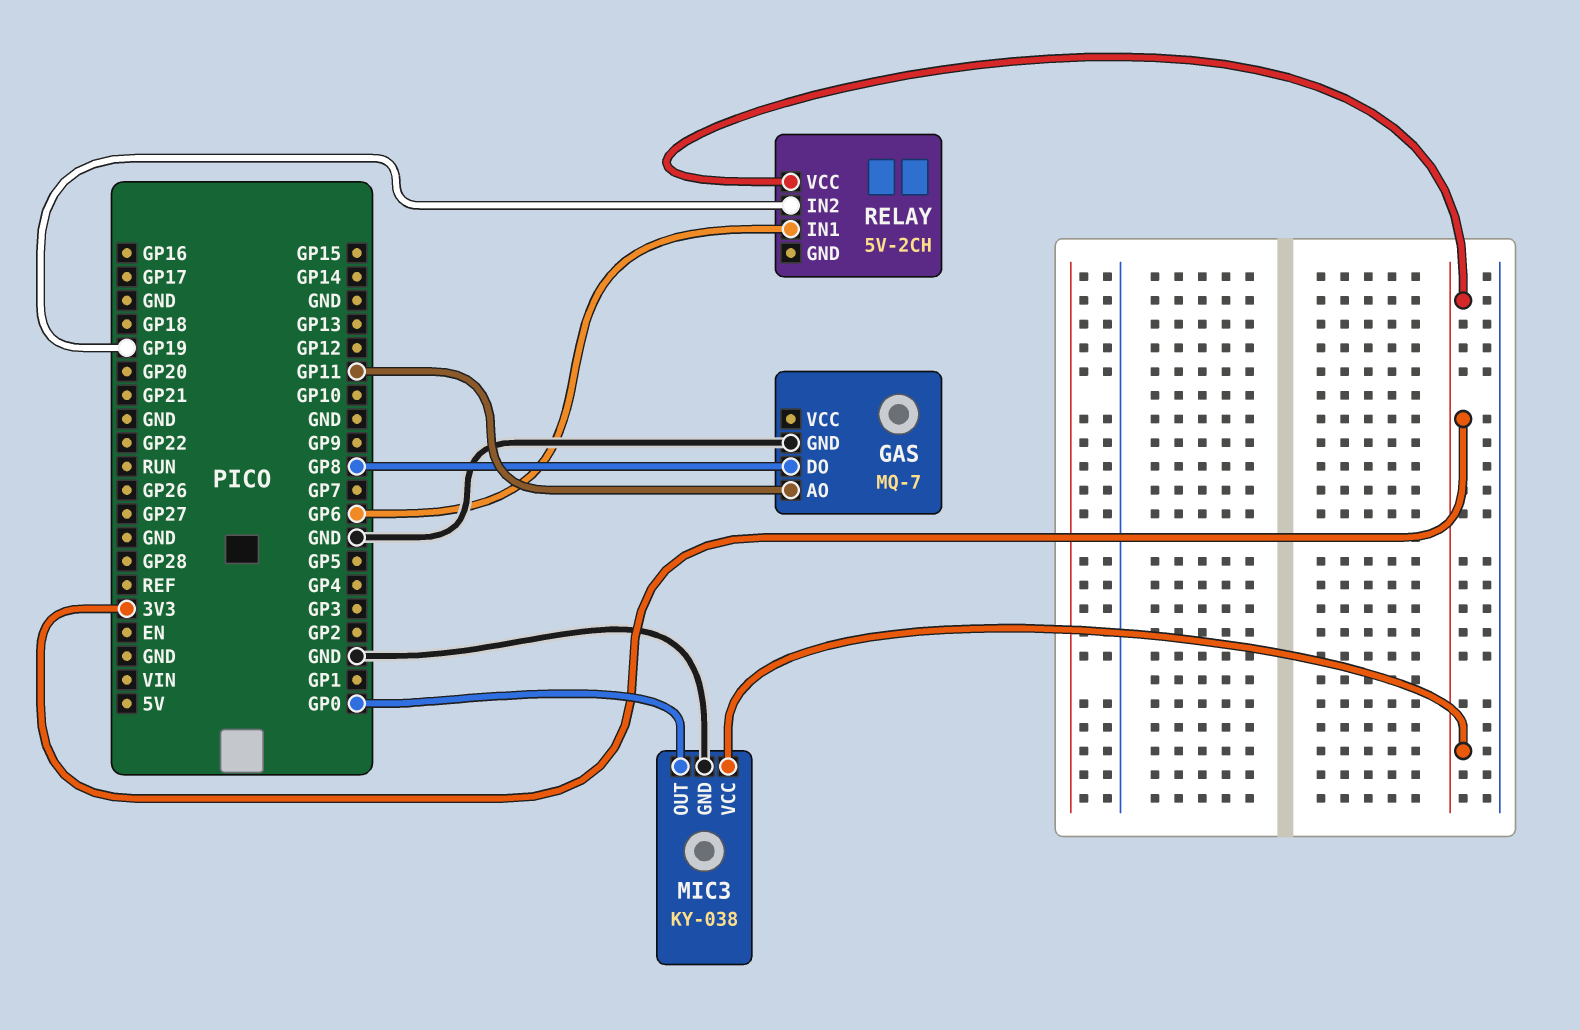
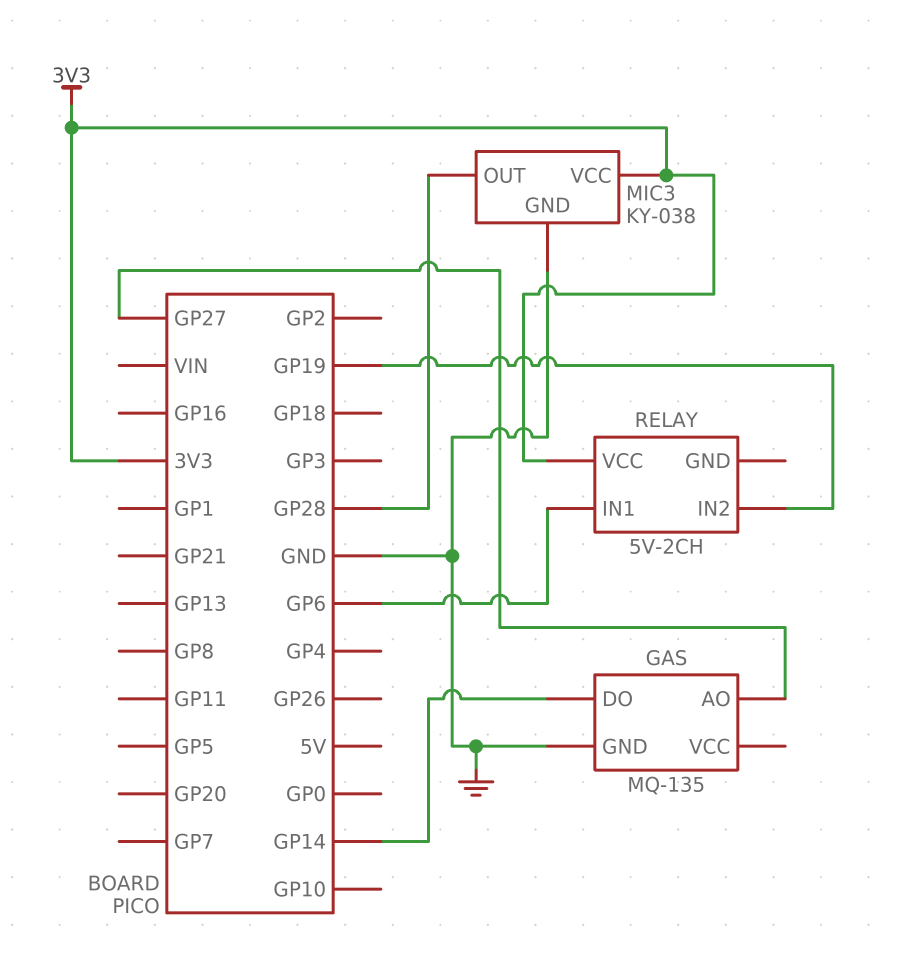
GAS: MQ-7 -> MQ-135
GAS pin AO: GP11 -> GP27
GAS pin DO: GP8 -> GP14
MIC3 pin OUT: GP0 -> GP28

